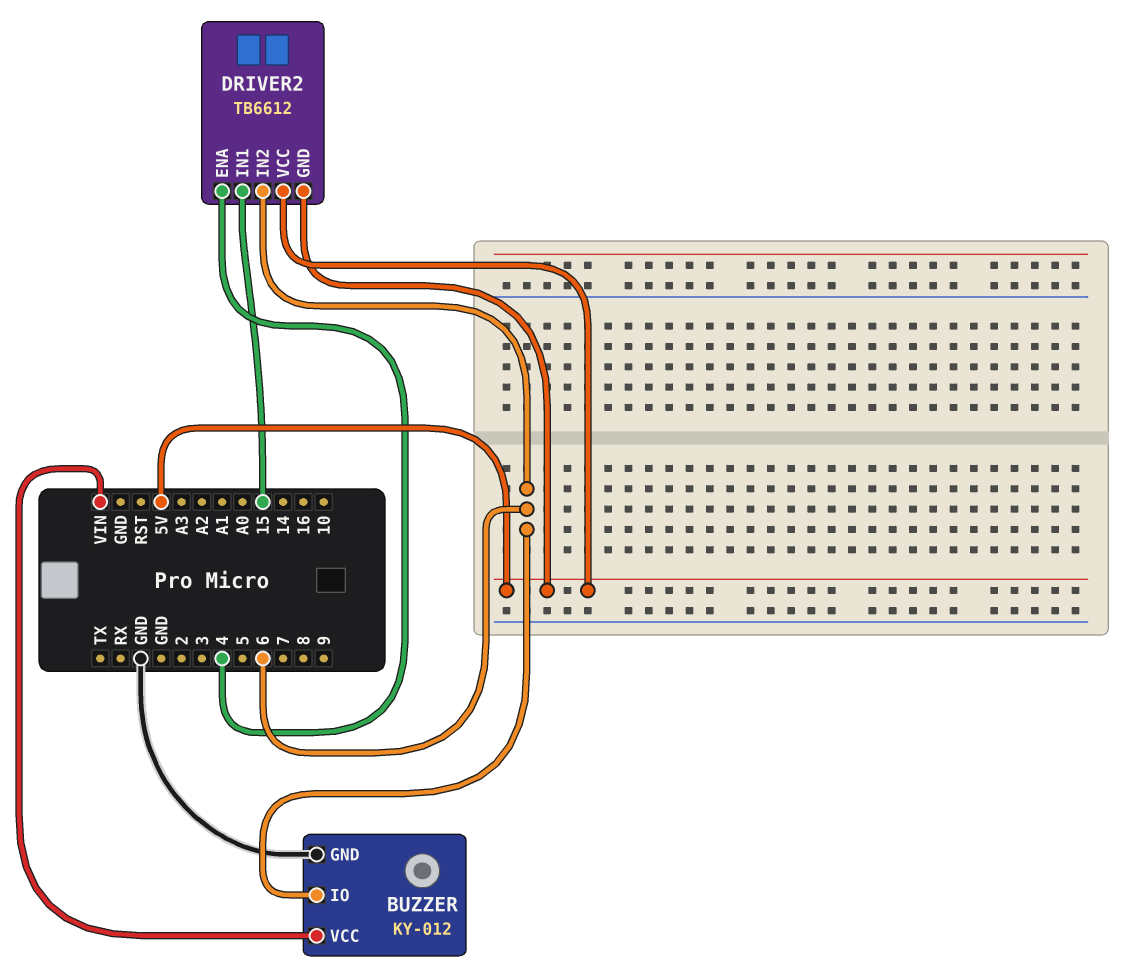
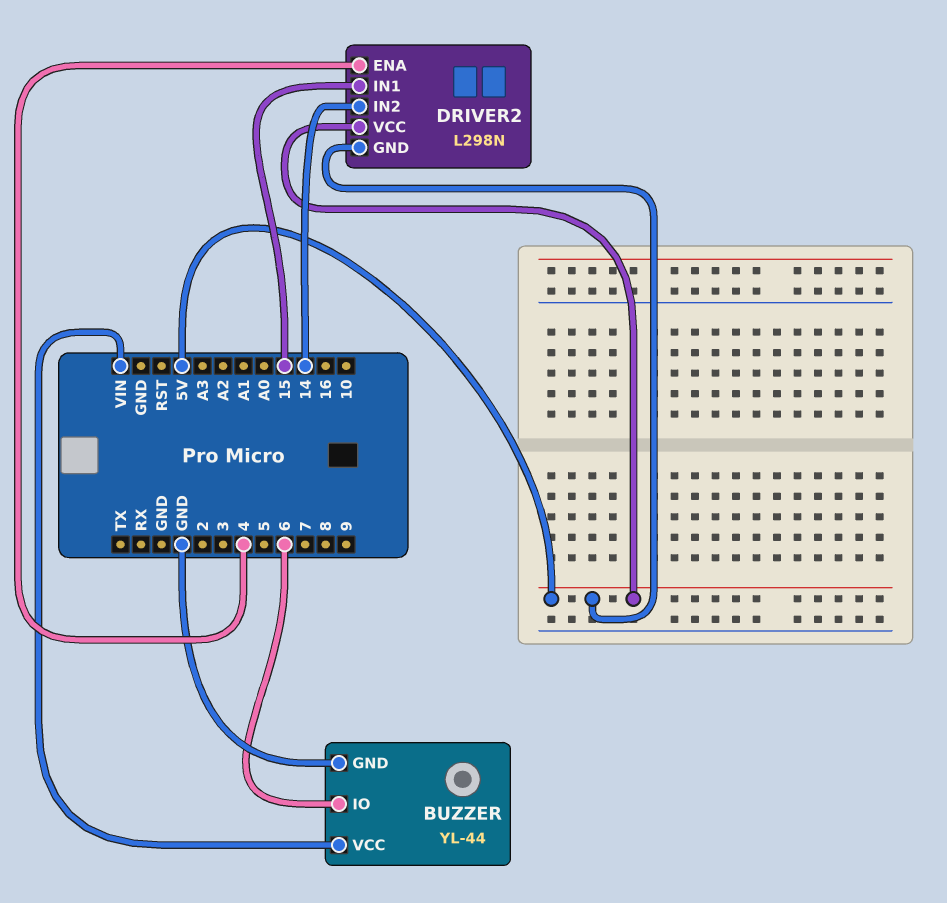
BUZZER: KY-012 -> YL-44
DRIVER2: TB6612 -> L298N
DRIVER2 pin IN2: 6 -> 14

